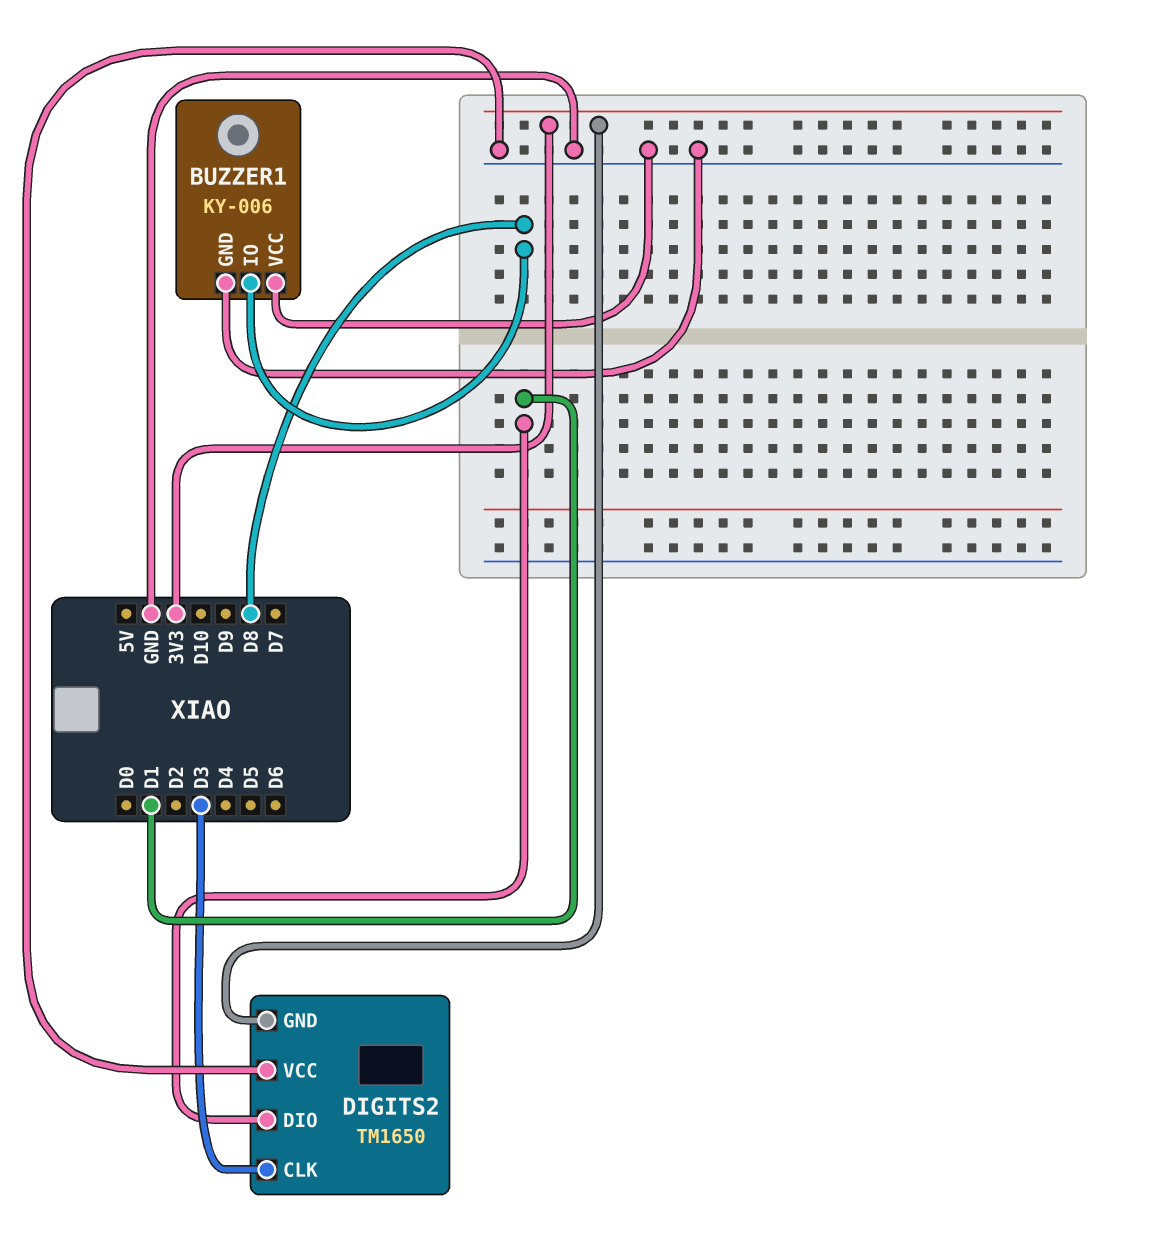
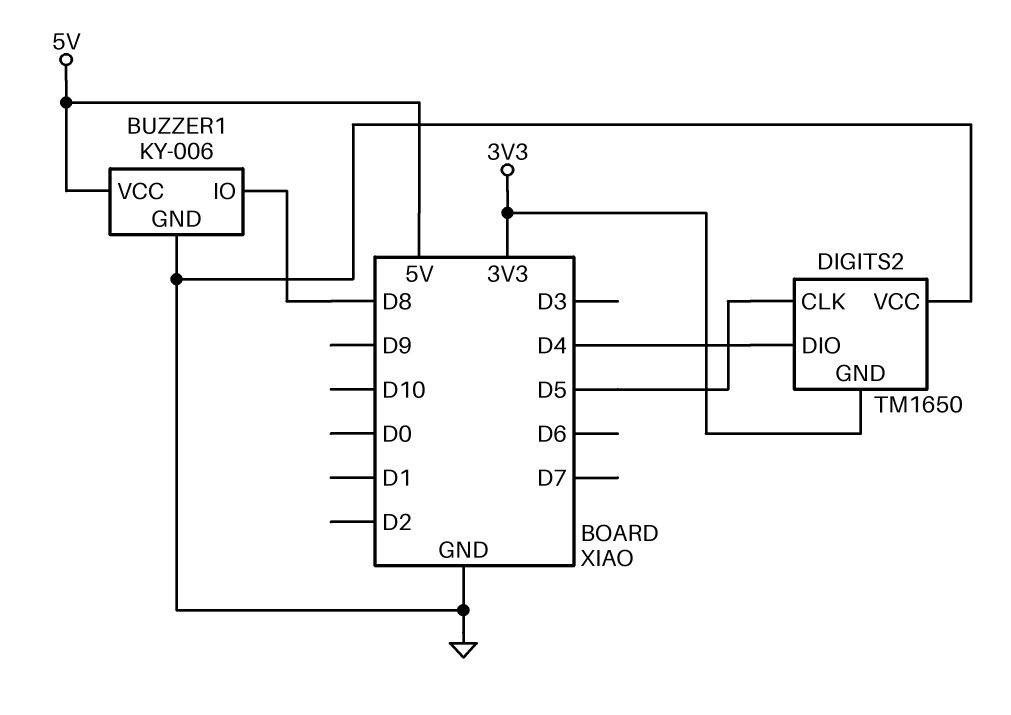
BUZZER1 pin VCC: GND -> 5V
DIGITS2 pin CLK: D3 -> D5
DIGITS2 pin DIO: D1 -> D4

